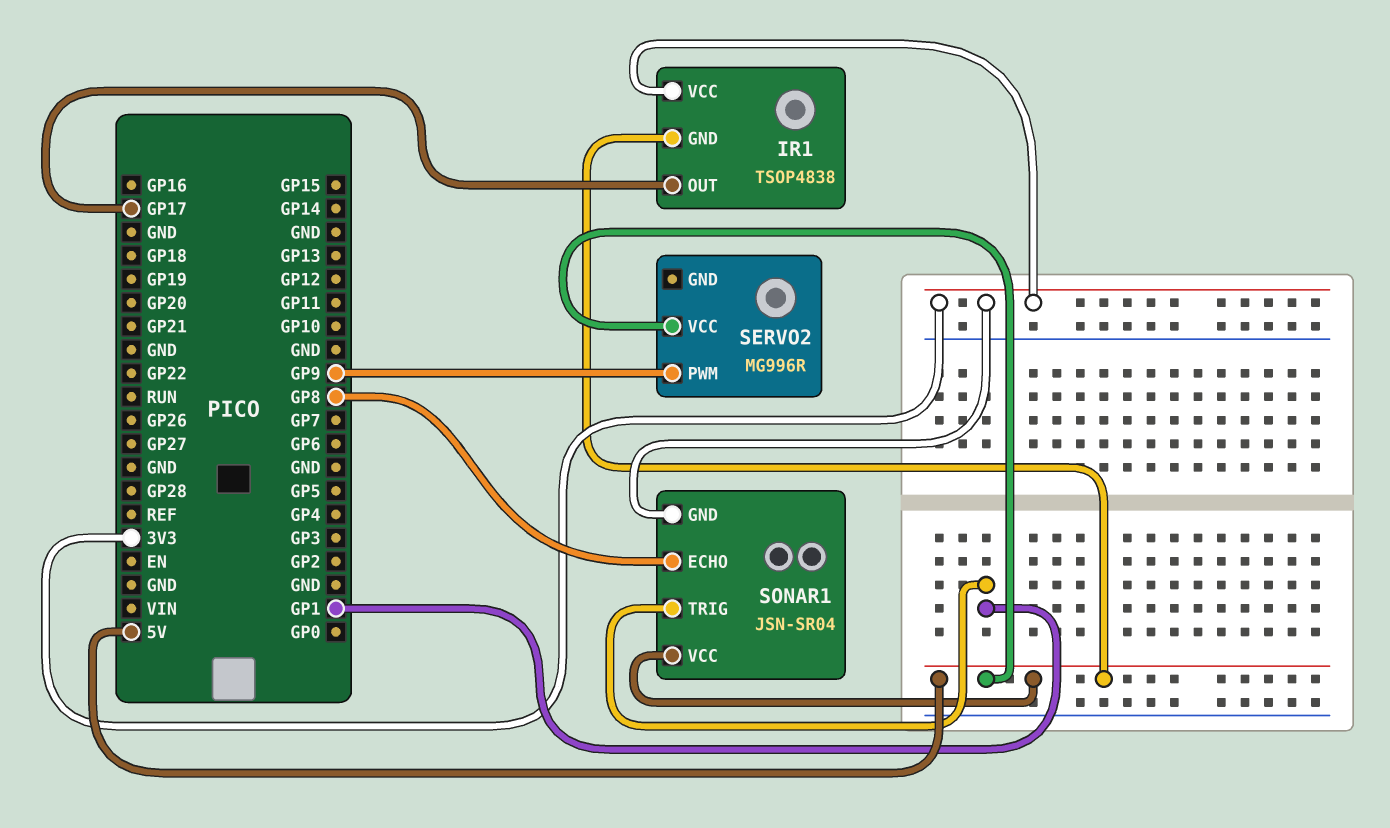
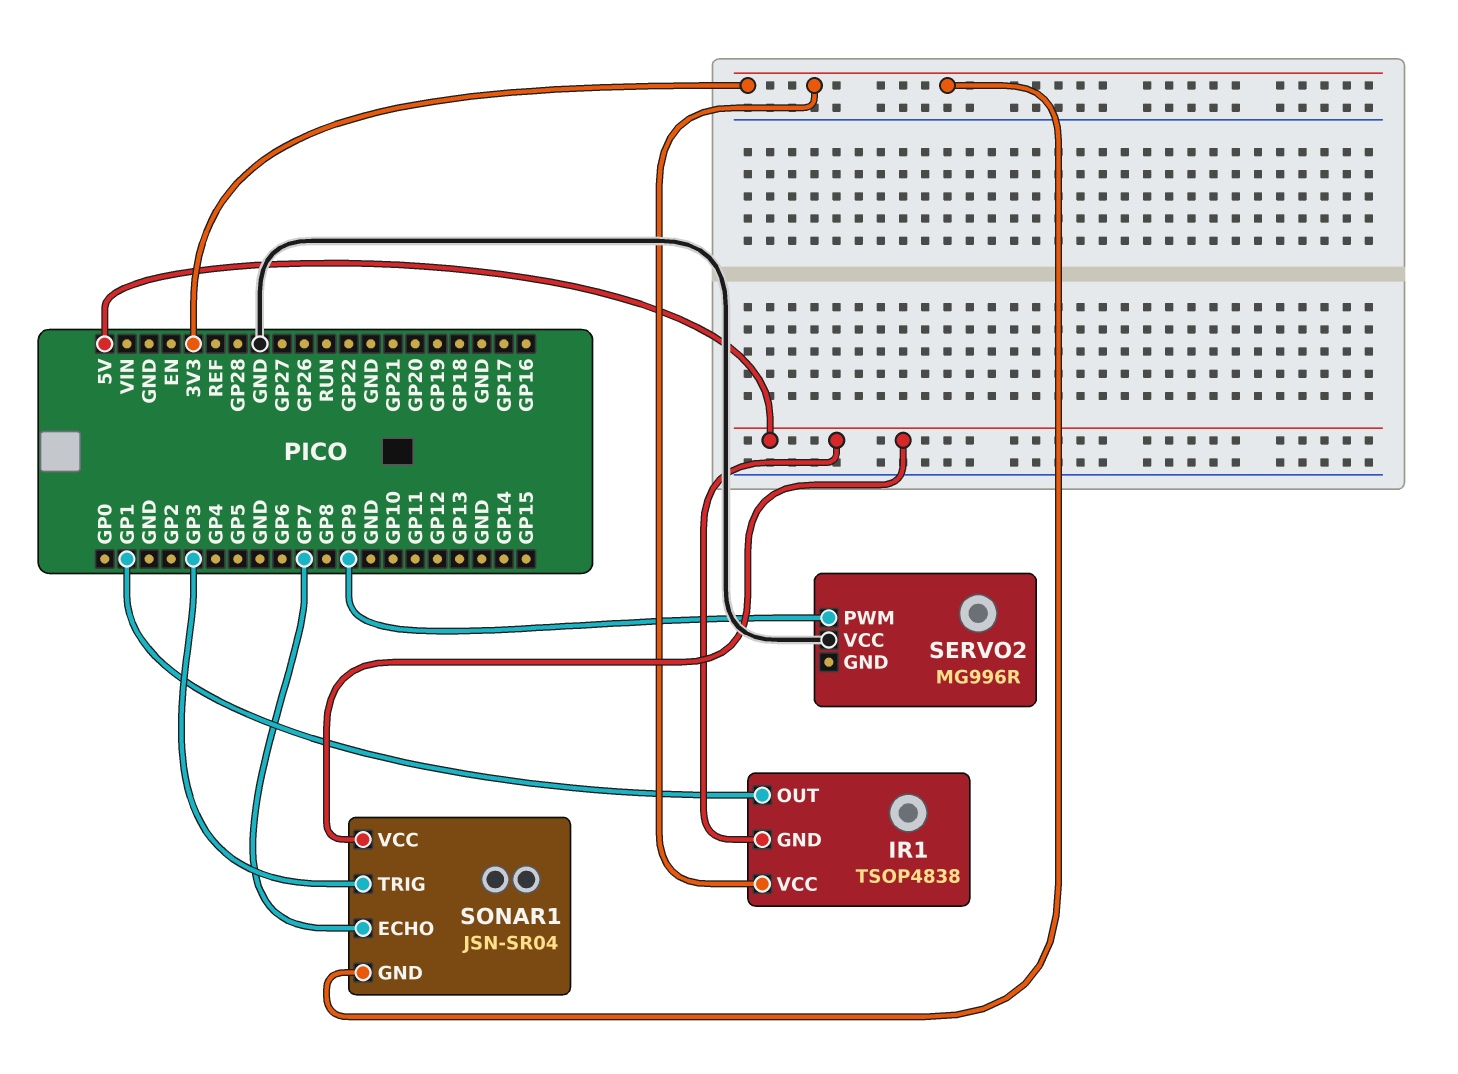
IR1 pin OUT: GP17 -> GP1
SERVO2 pin VCC: 5V -> GND
SONAR1 pin ECHO: GP8 -> GP7
SONAR1 pin TRIG: GP1 -> GP3

